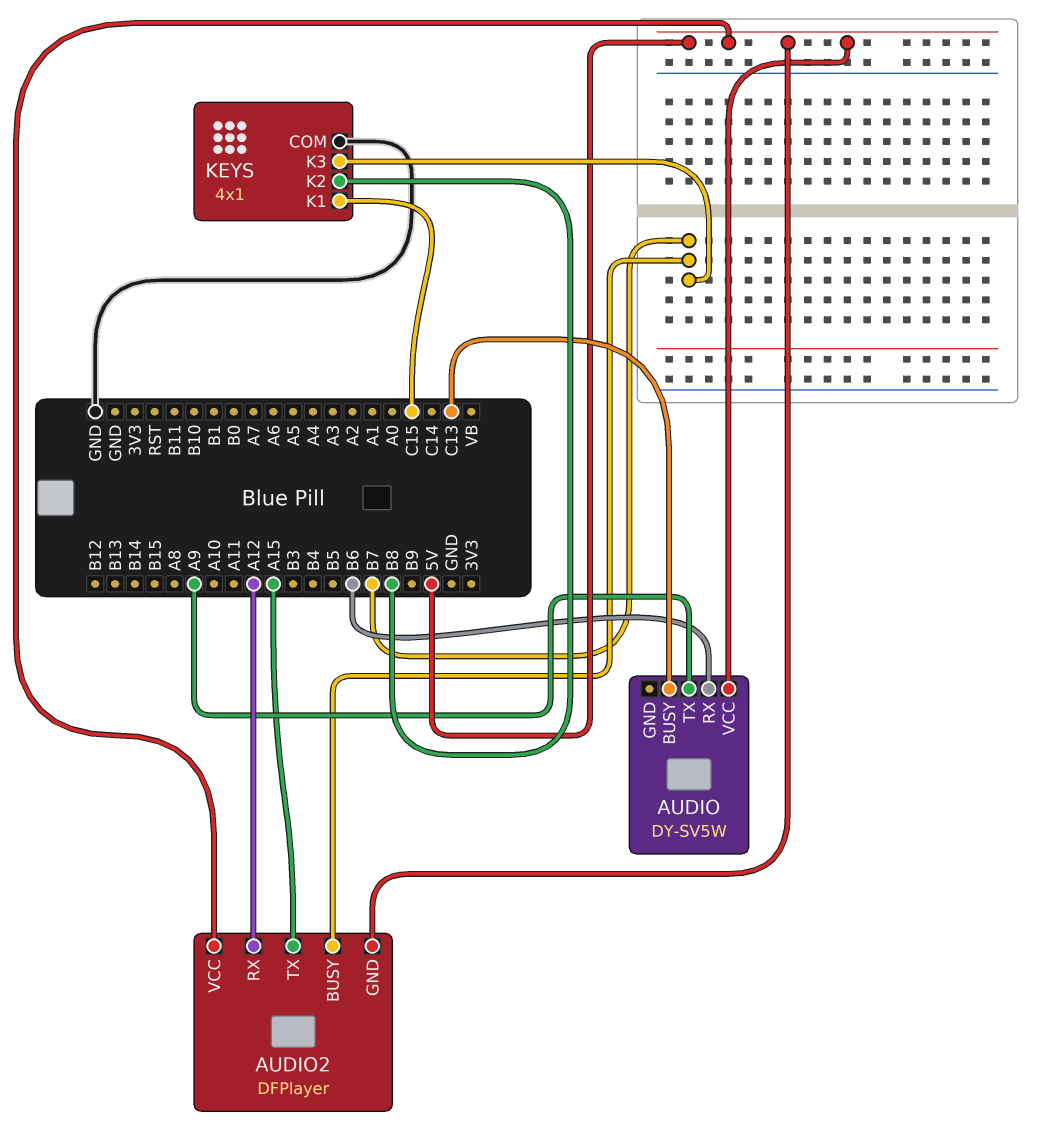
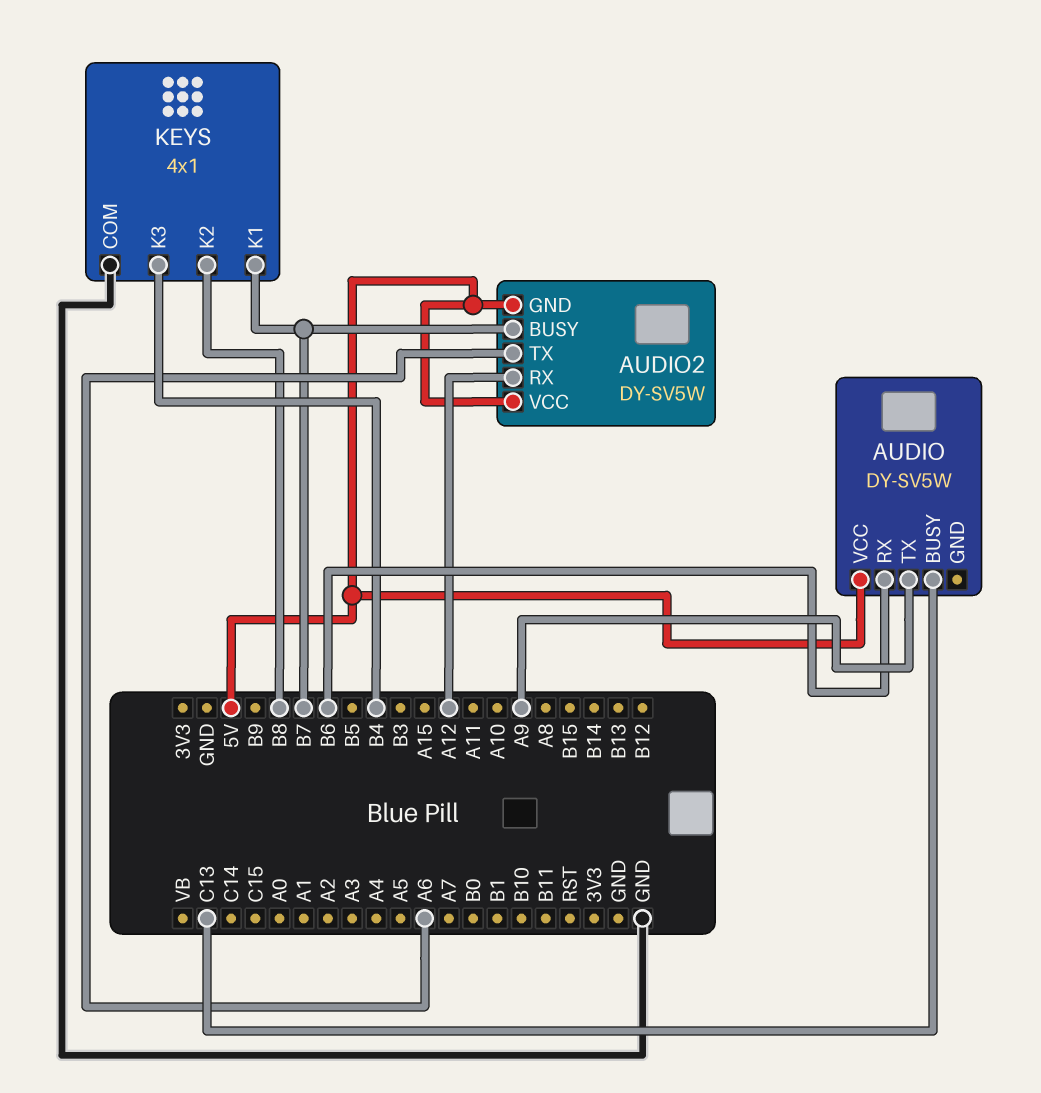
AUDIO2: DFPlayer -> DY-SV5W
AUDIO2 pin TX: A15 -> A6
KEYS pin K1: C15 -> B7
KEYS pin K3: B7 -> B4

